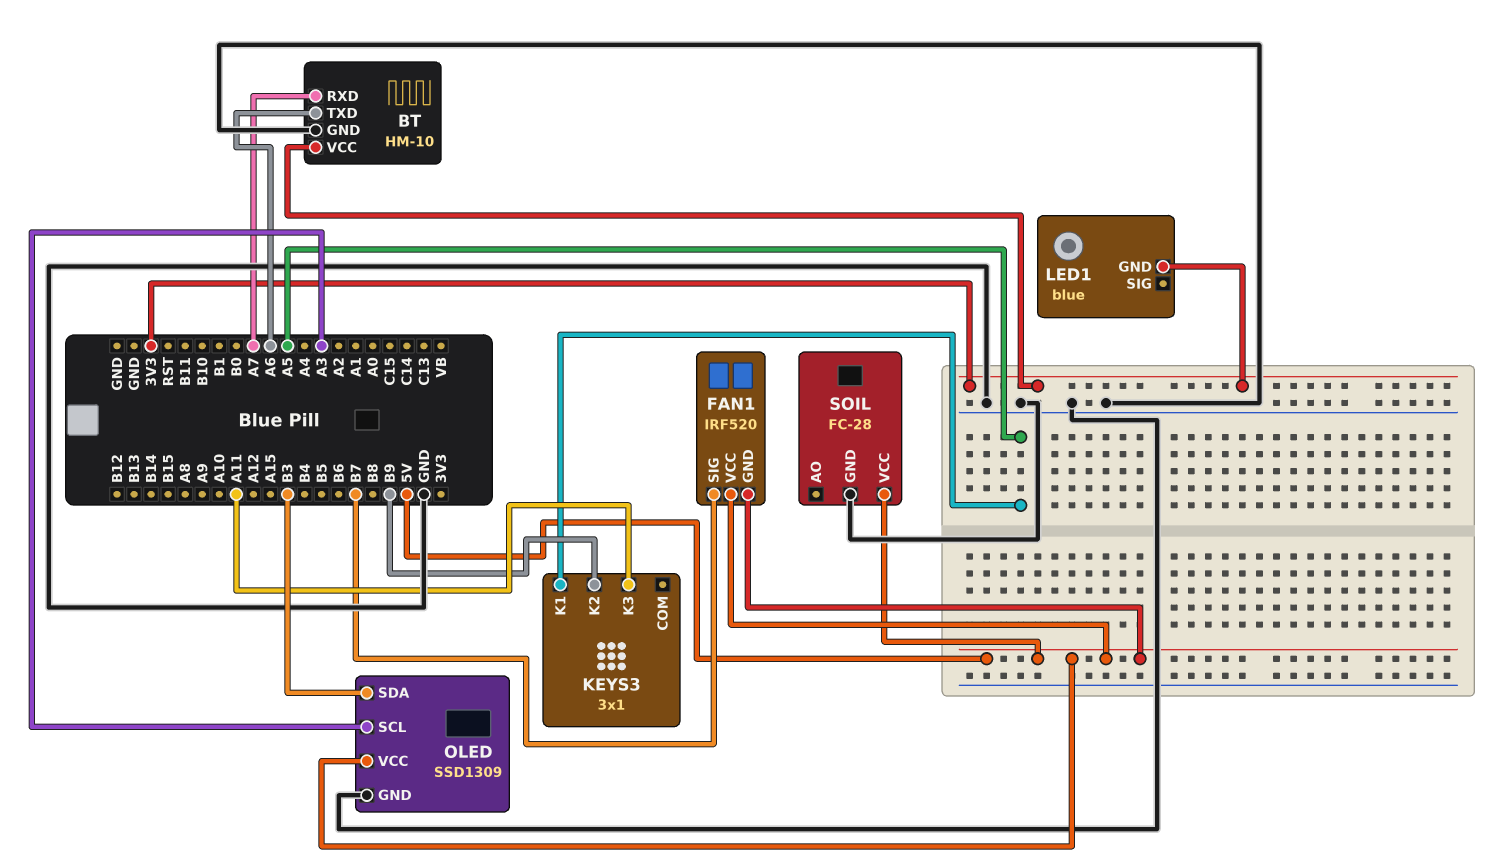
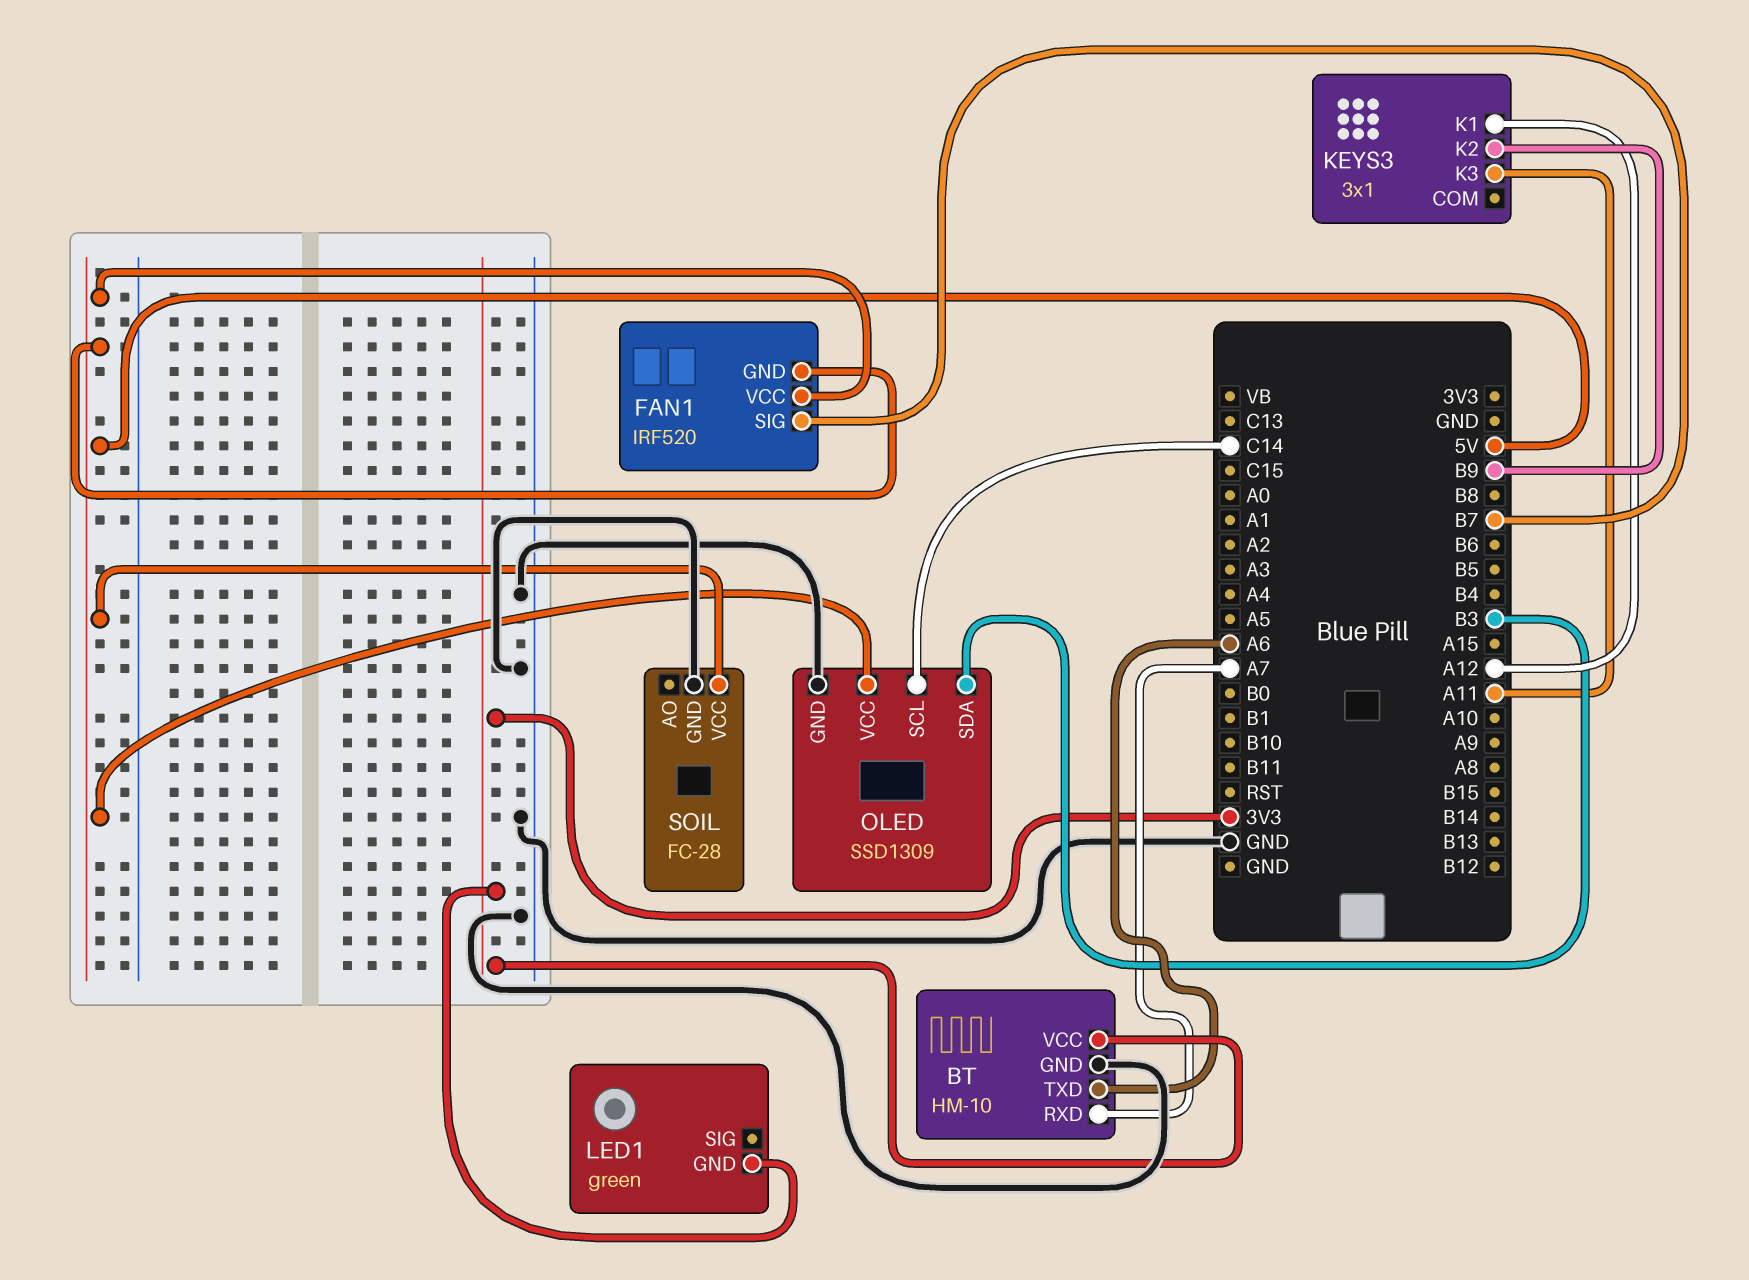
KEYS3 pin K1: A5 -> A12
LED1: blue -> green
OLED pin SCL: A3 -> C14

